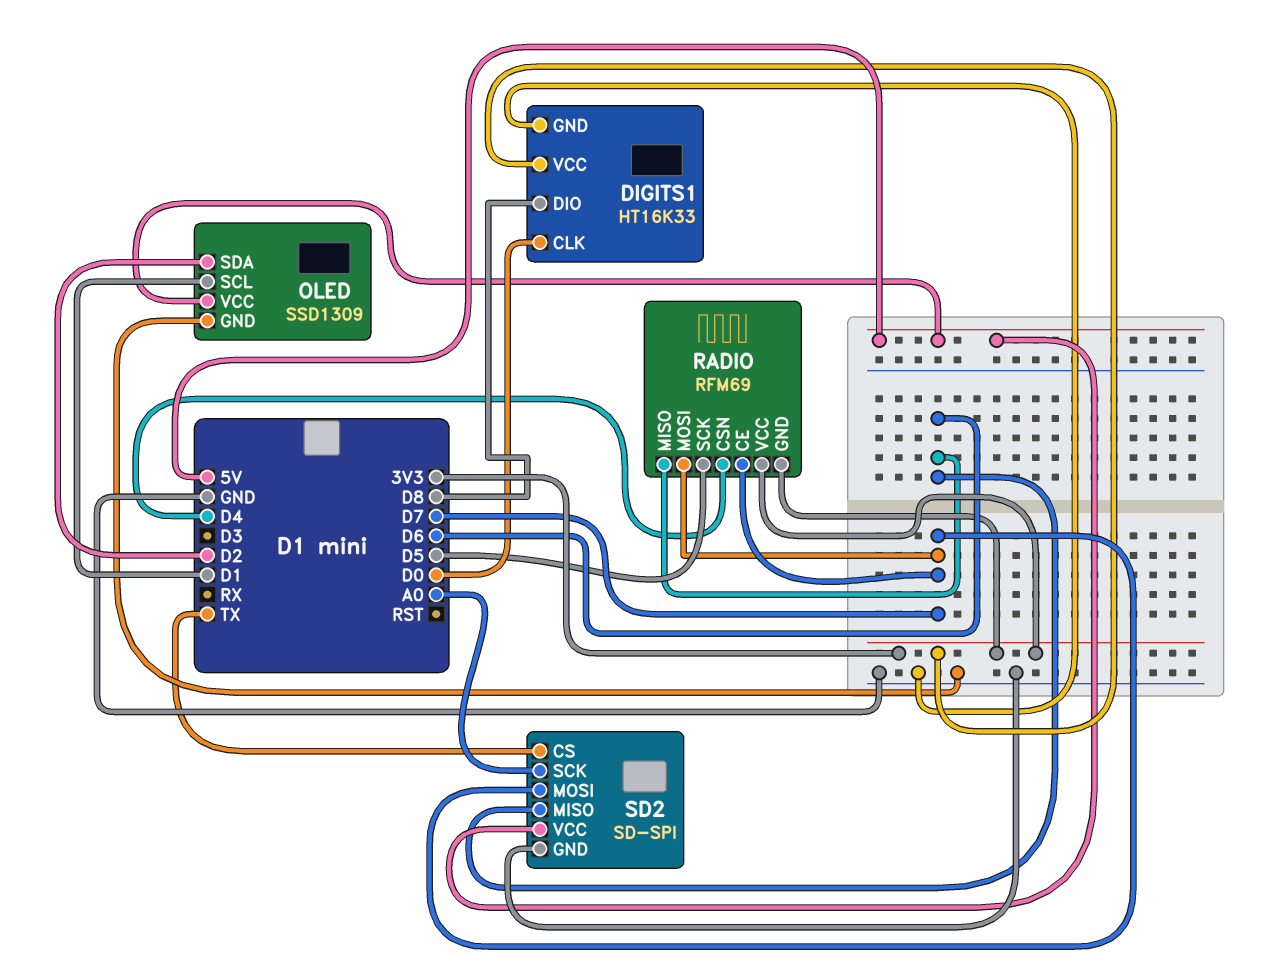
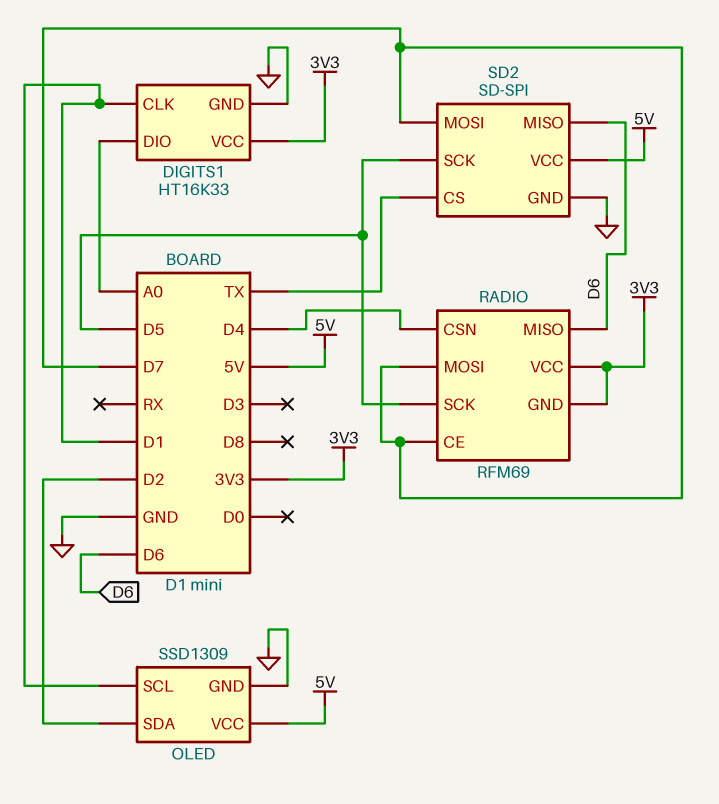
DIGITS1 pin CLK: D0 -> D1
DIGITS1 pin DIO: D8 -> A0
SD2 pin SCK: A0 -> D5

